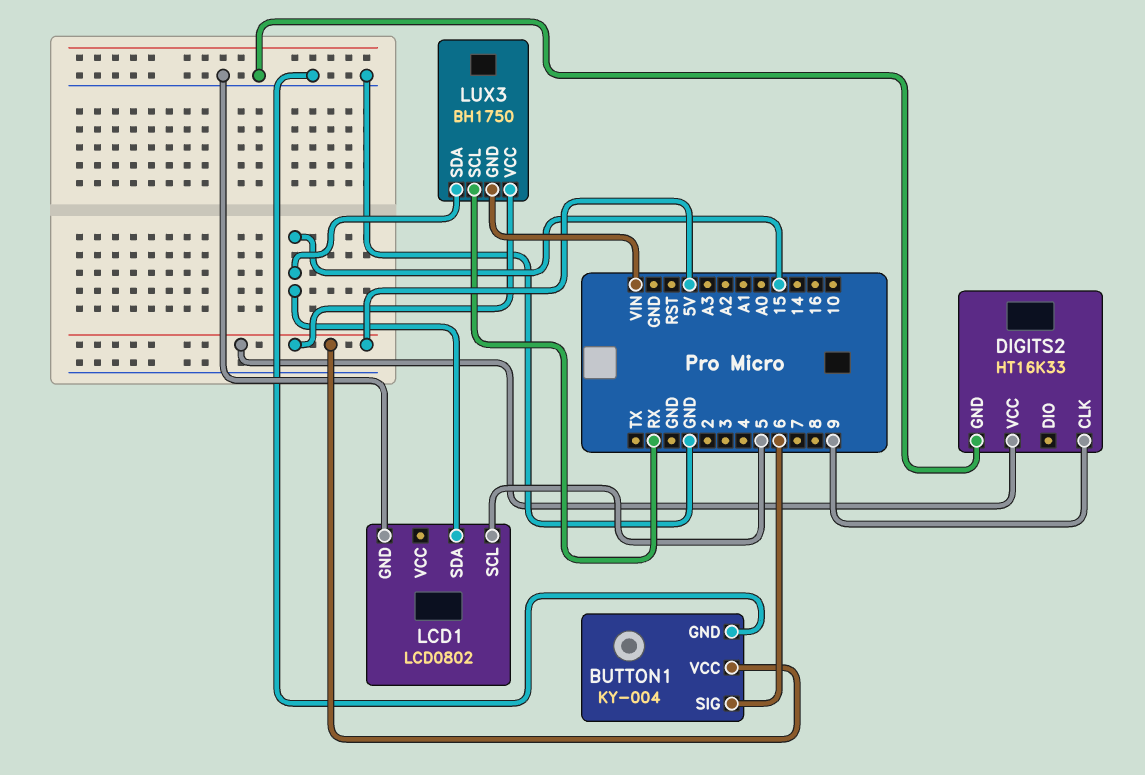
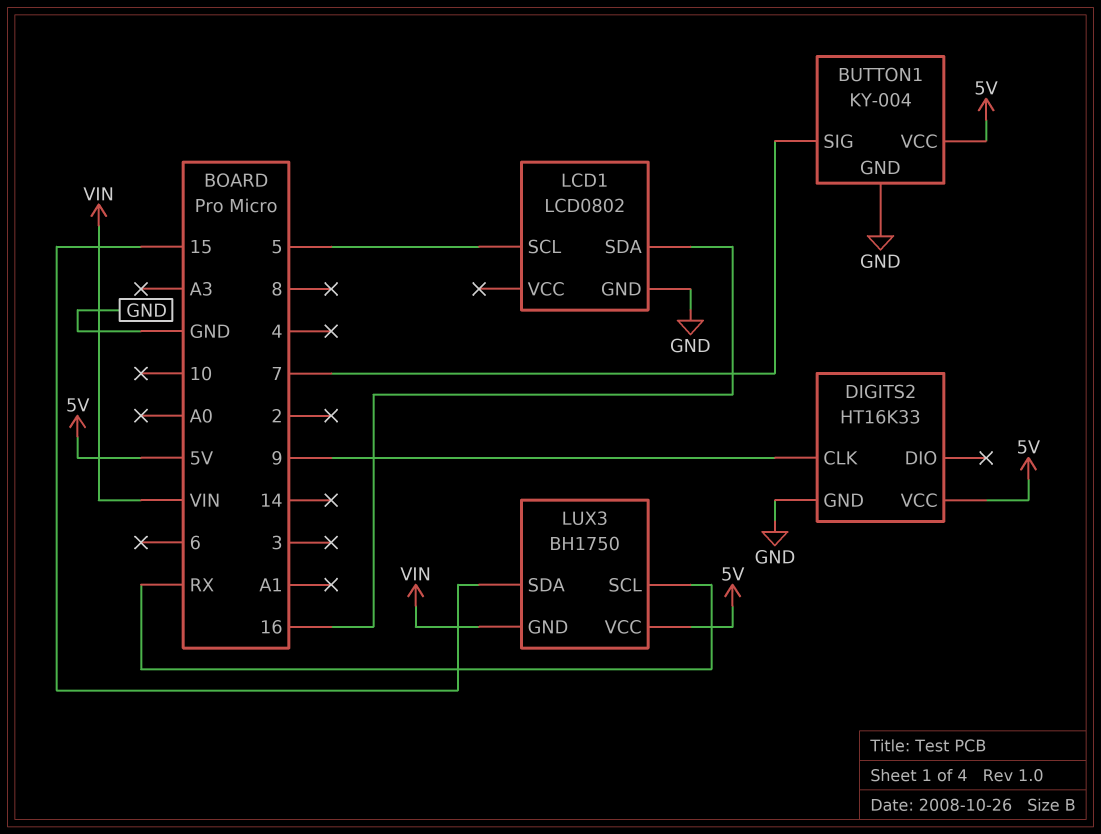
BUTTON1 pin SIG: 6 -> 7
LCD1 pin SDA: 15 -> 16

